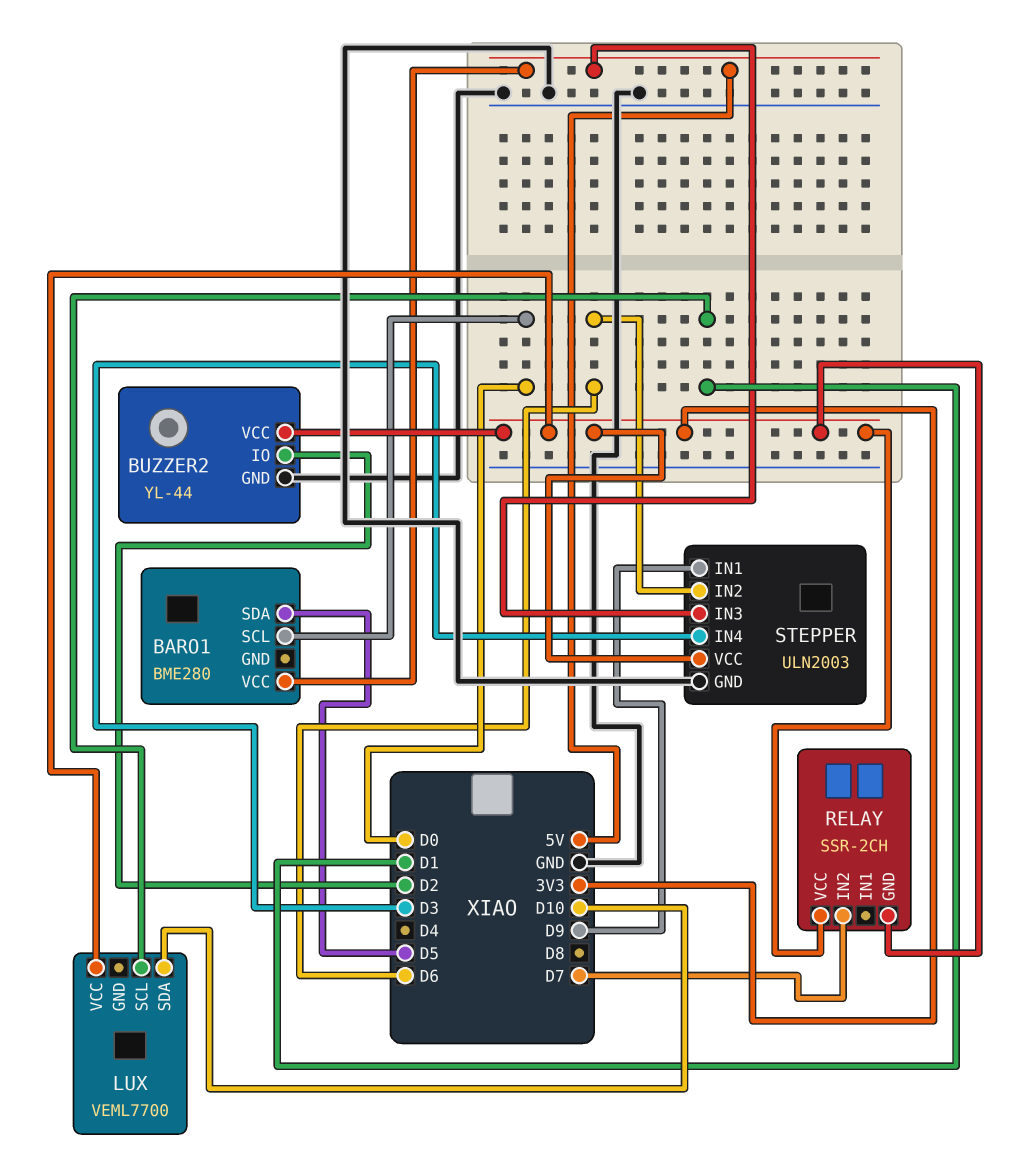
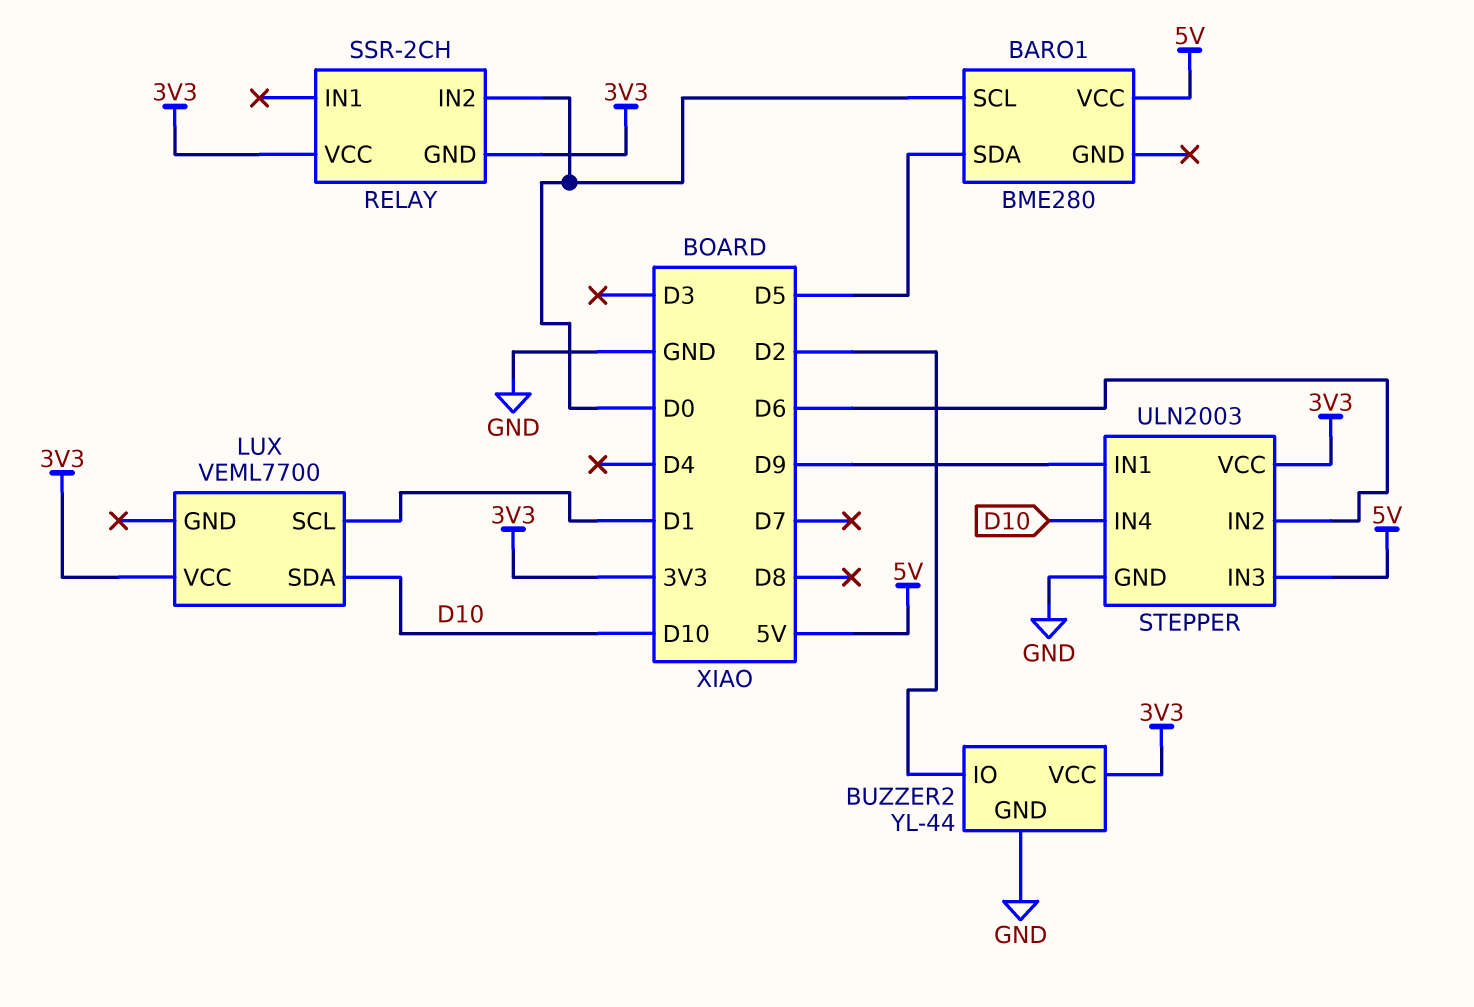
RELAY pin IN2: D7 -> D0
STEPPER pin IN4: D3 -> D10

